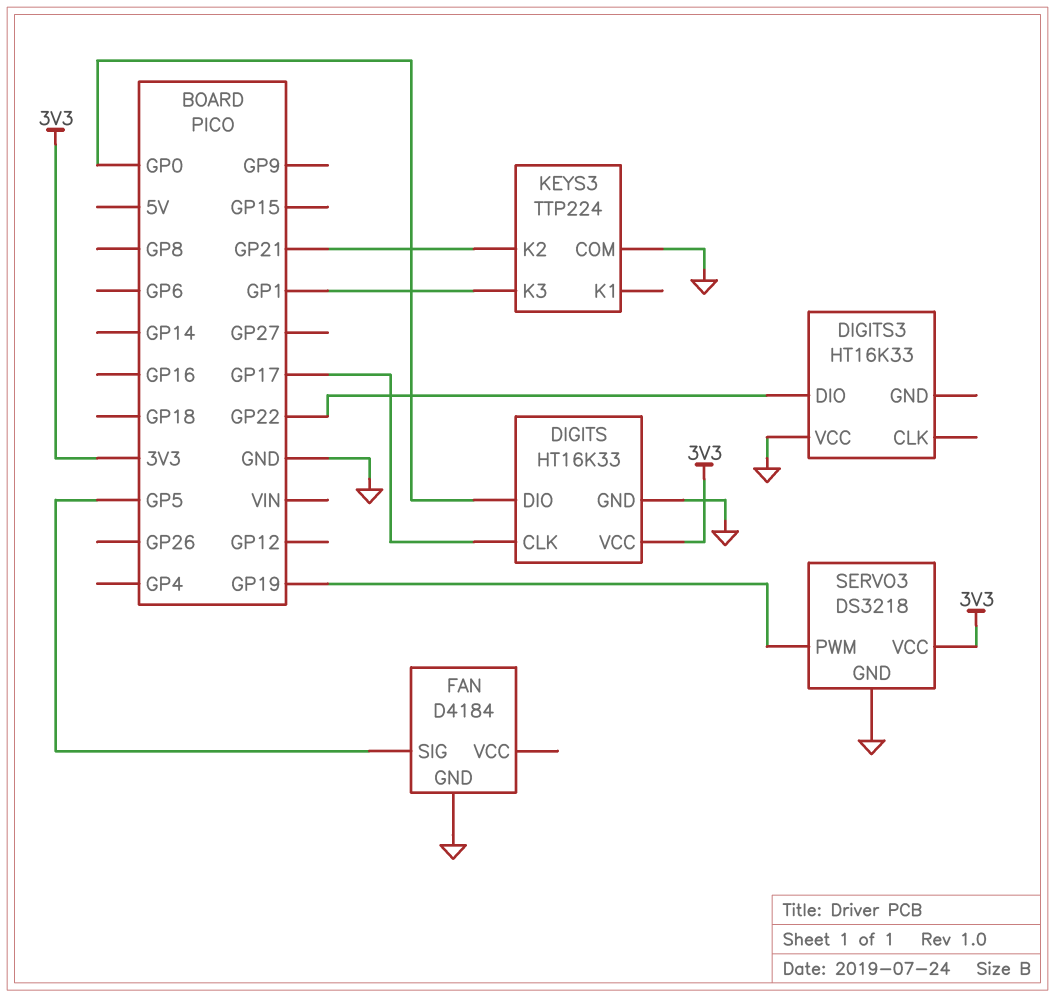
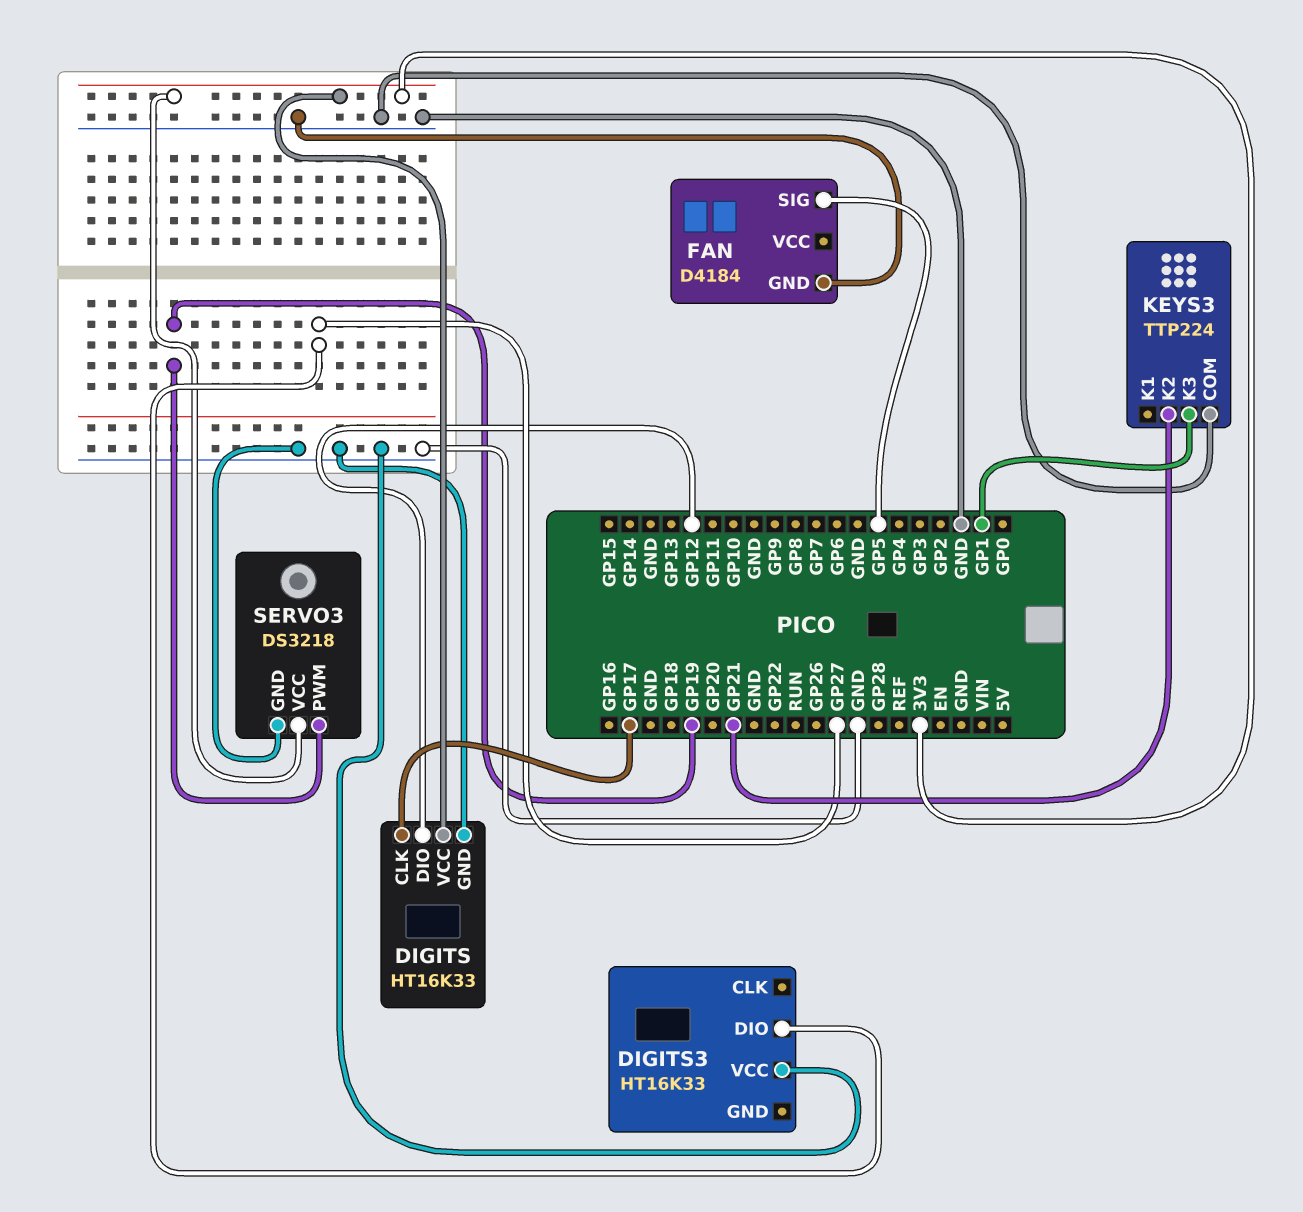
DIGITS pin DIO: GP0 -> GP12
DIGITS3 pin DIO: GP22 -> GP27

